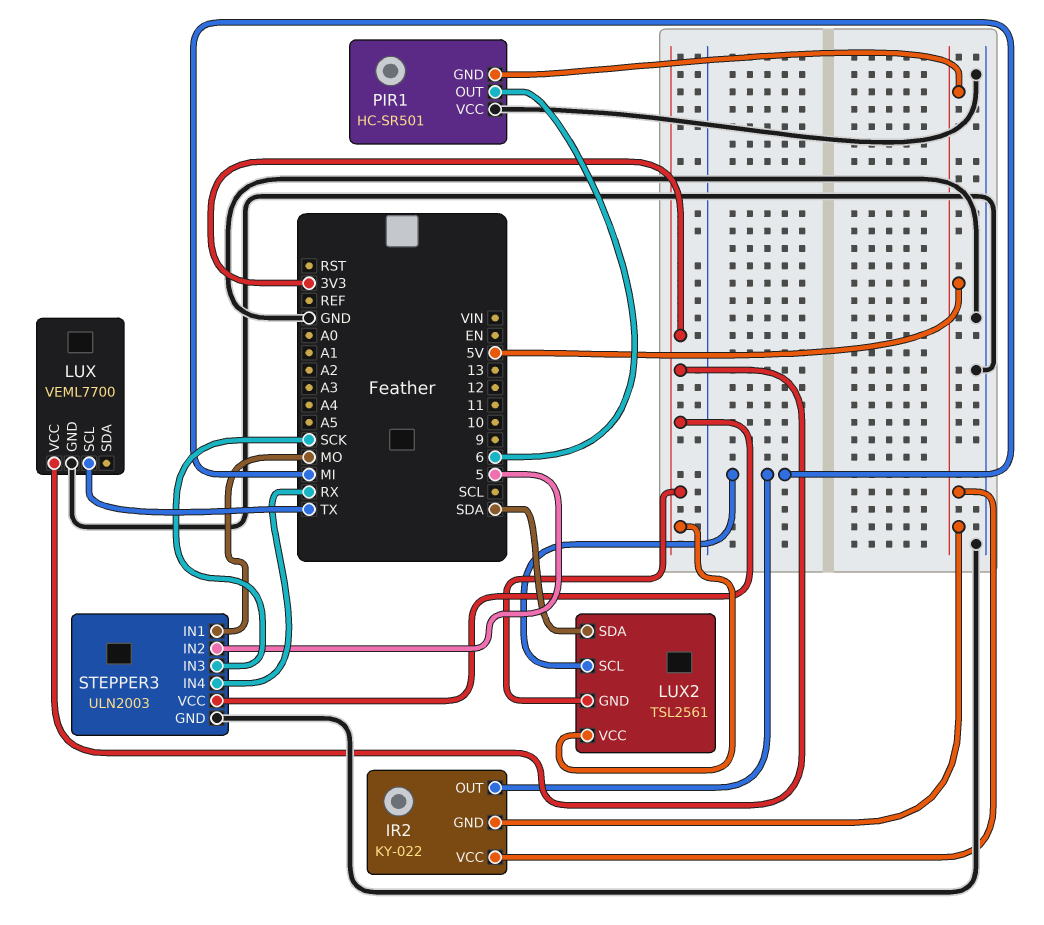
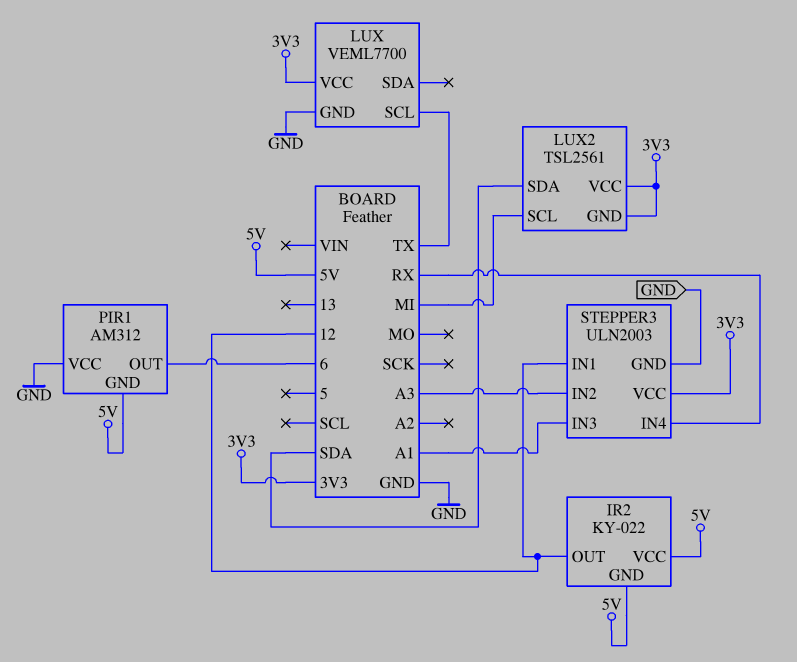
IR2 pin OUT: MI -> 12
PIR1: HC-SR501 -> AM312
STEPPER3 pin IN1: MO -> 12
STEPPER3 pin IN2: 5 -> A3
STEPPER3 pin IN3: SCK -> A1

